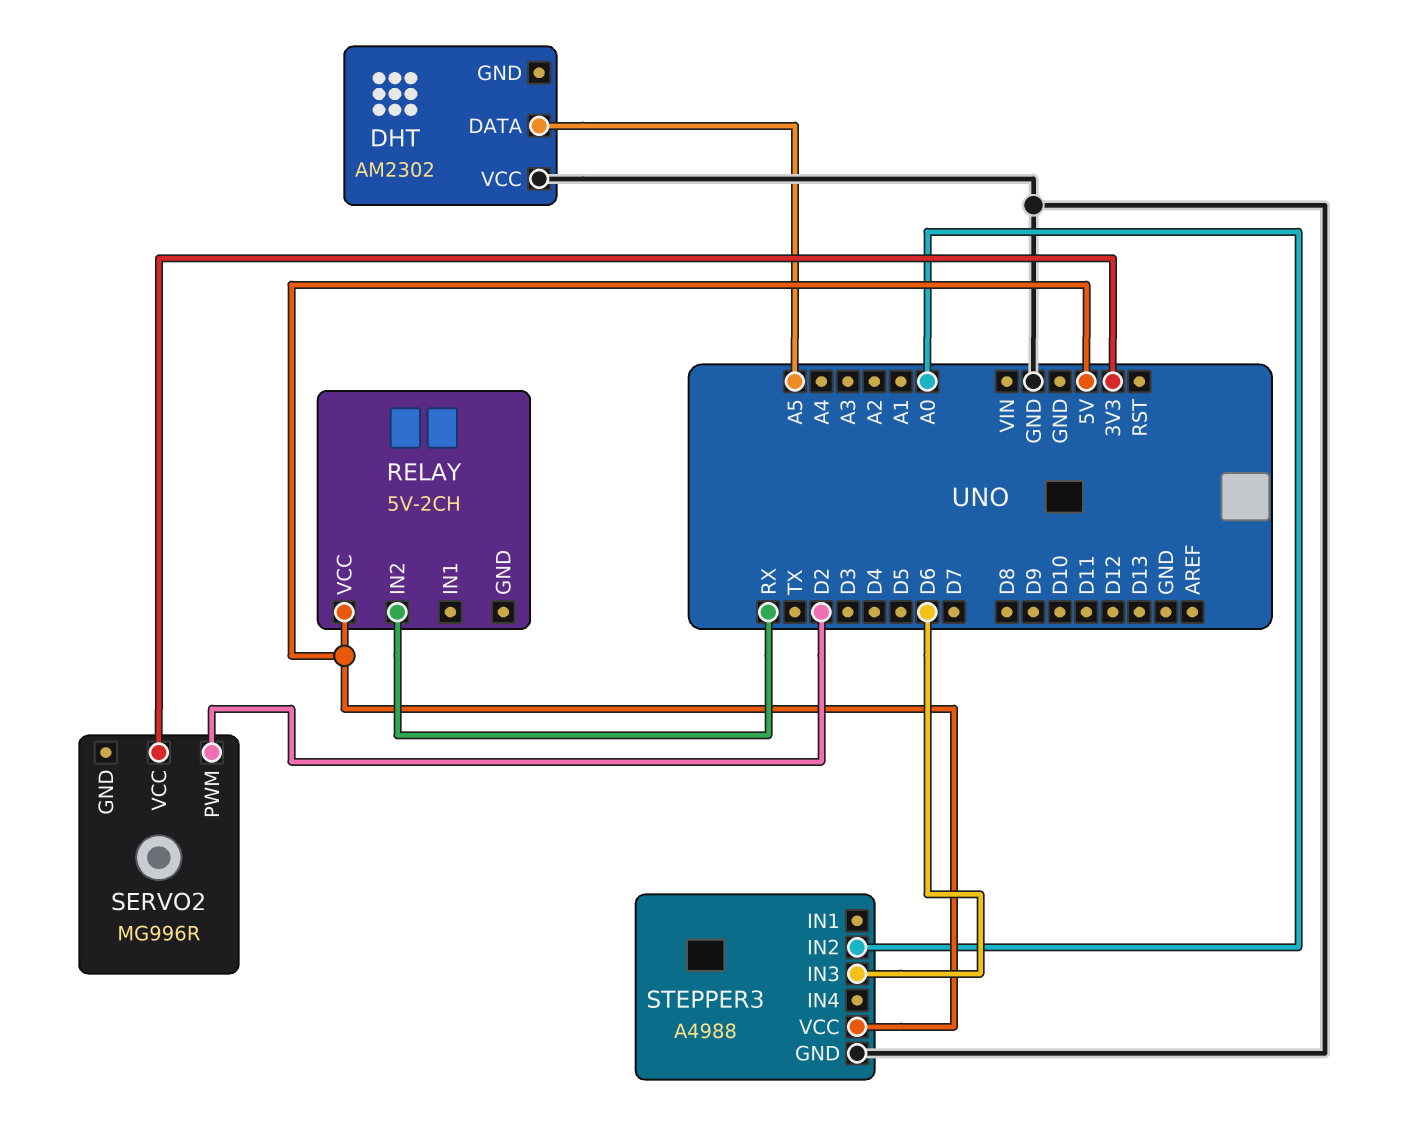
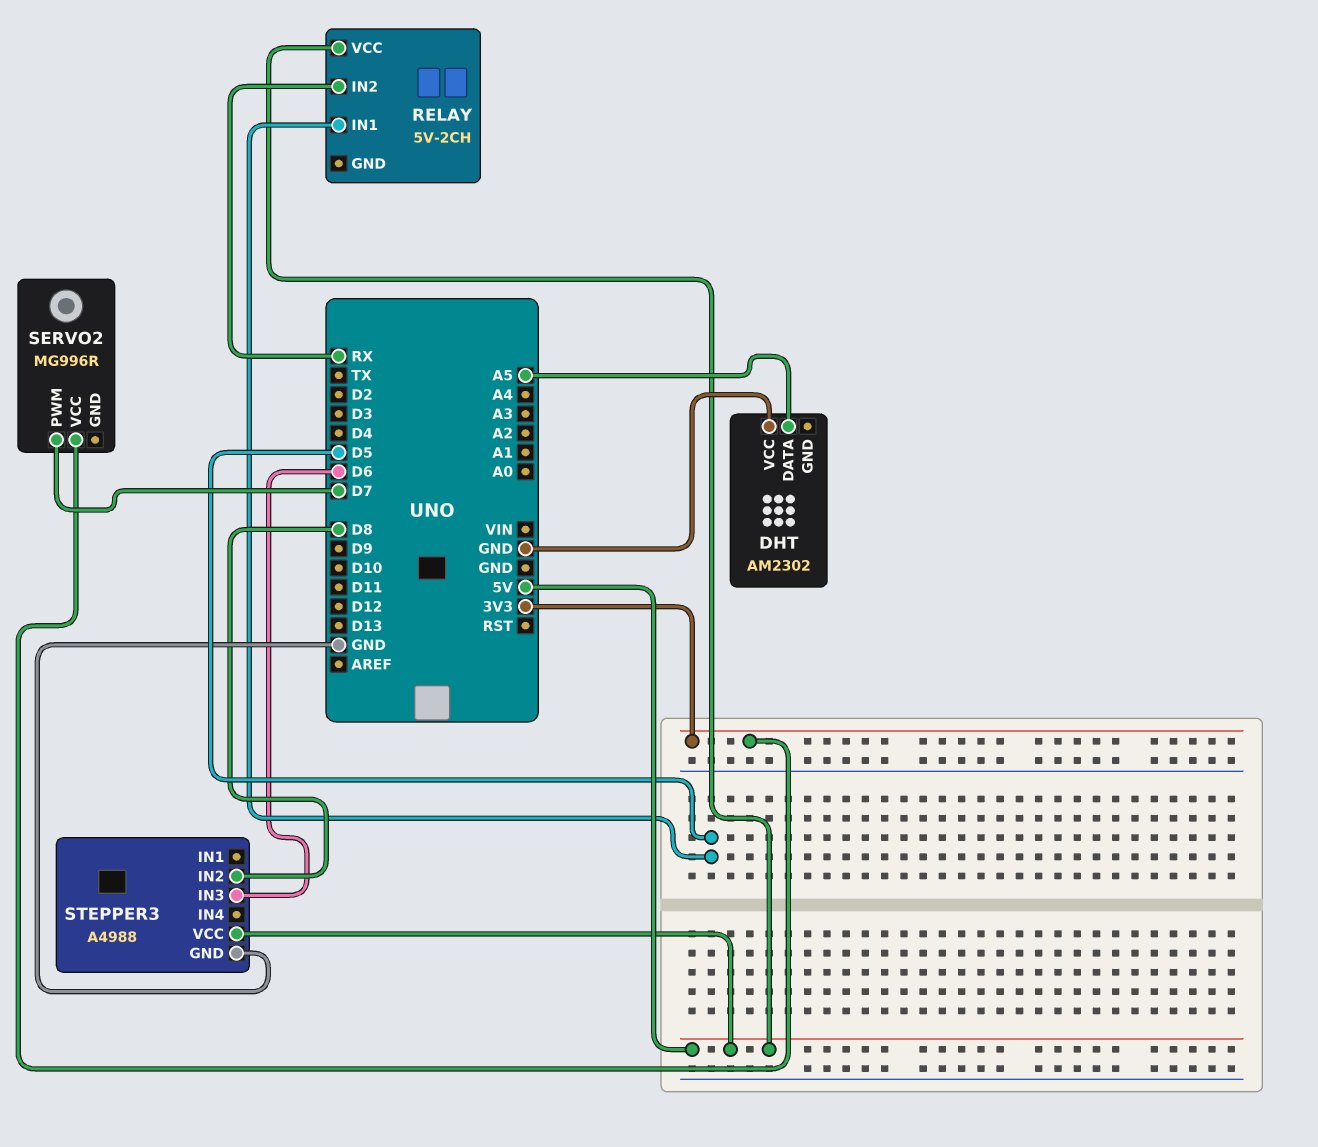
RELAY pin IN1: none -> D5
SERVO2 pin PWM: D2 -> D7
STEPPER3 pin IN2: A0 -> D8

